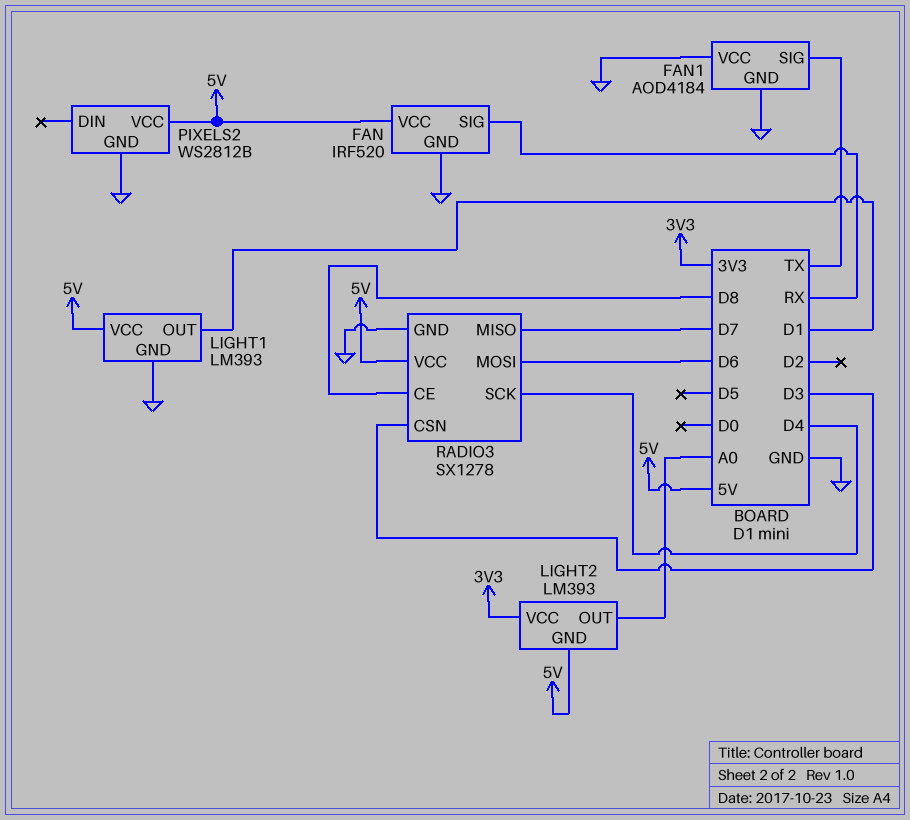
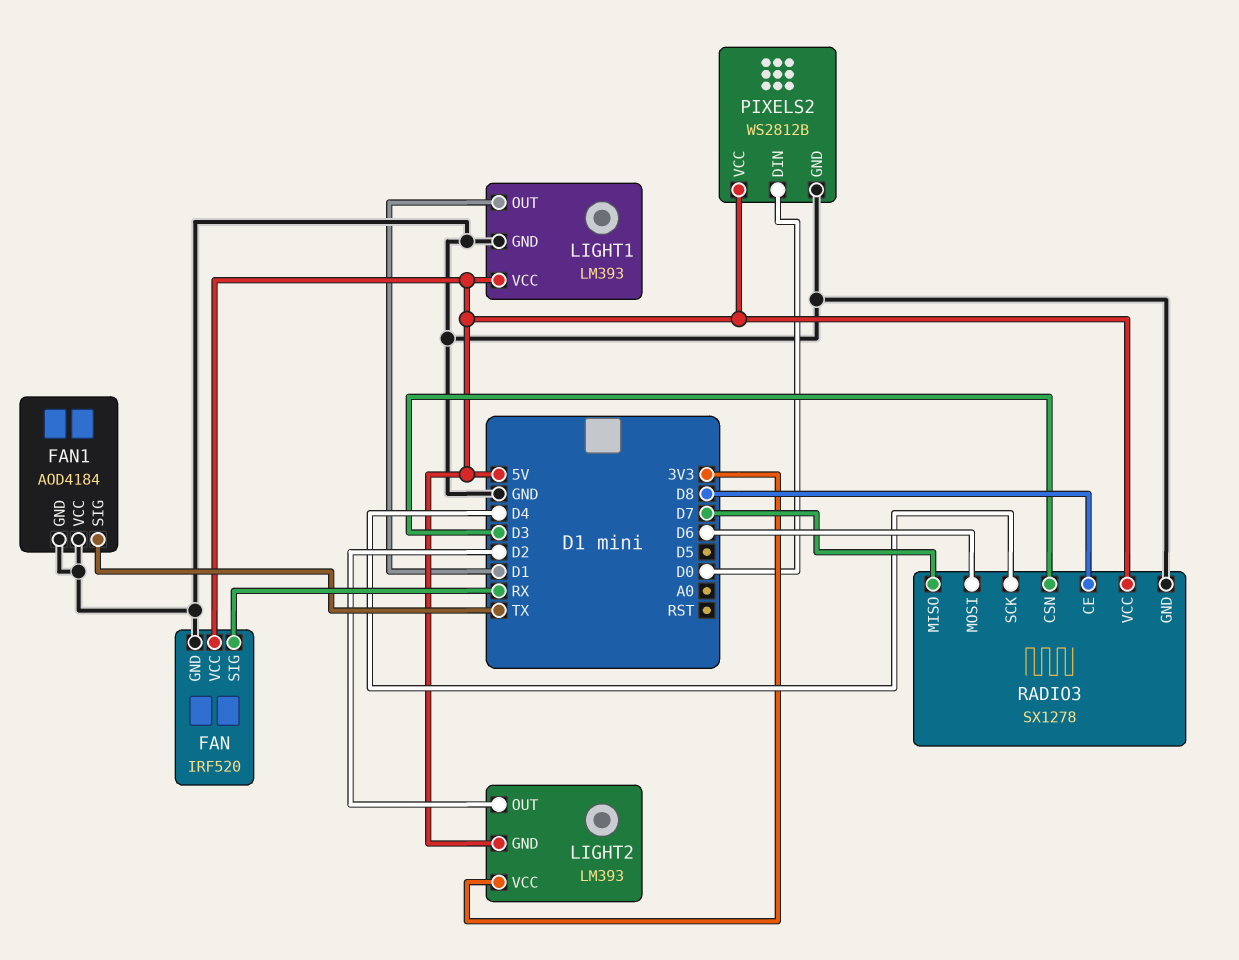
LIGHT2 pin OUT: A0 -> D2
PIXELS2 pin DIN: none -> D0

